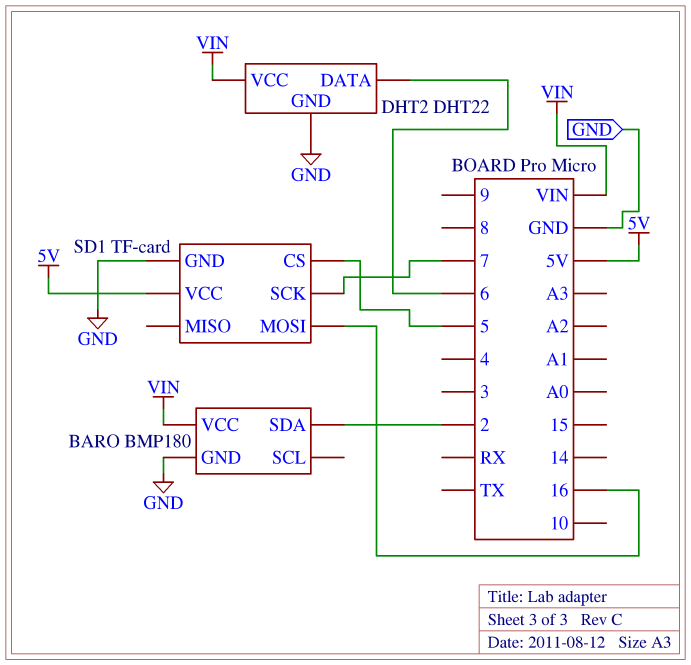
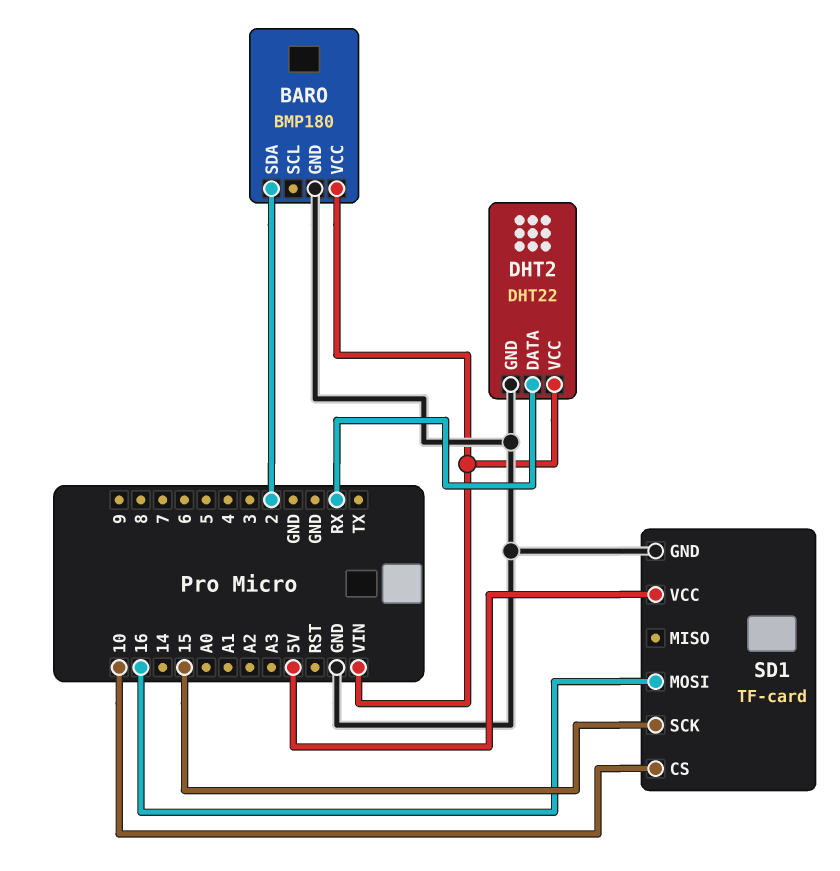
DHT2 pin DATA: 6 -> RX
SD1 pin CS: 5 -> 10
SD1 pin SCK: 7 -> 15

